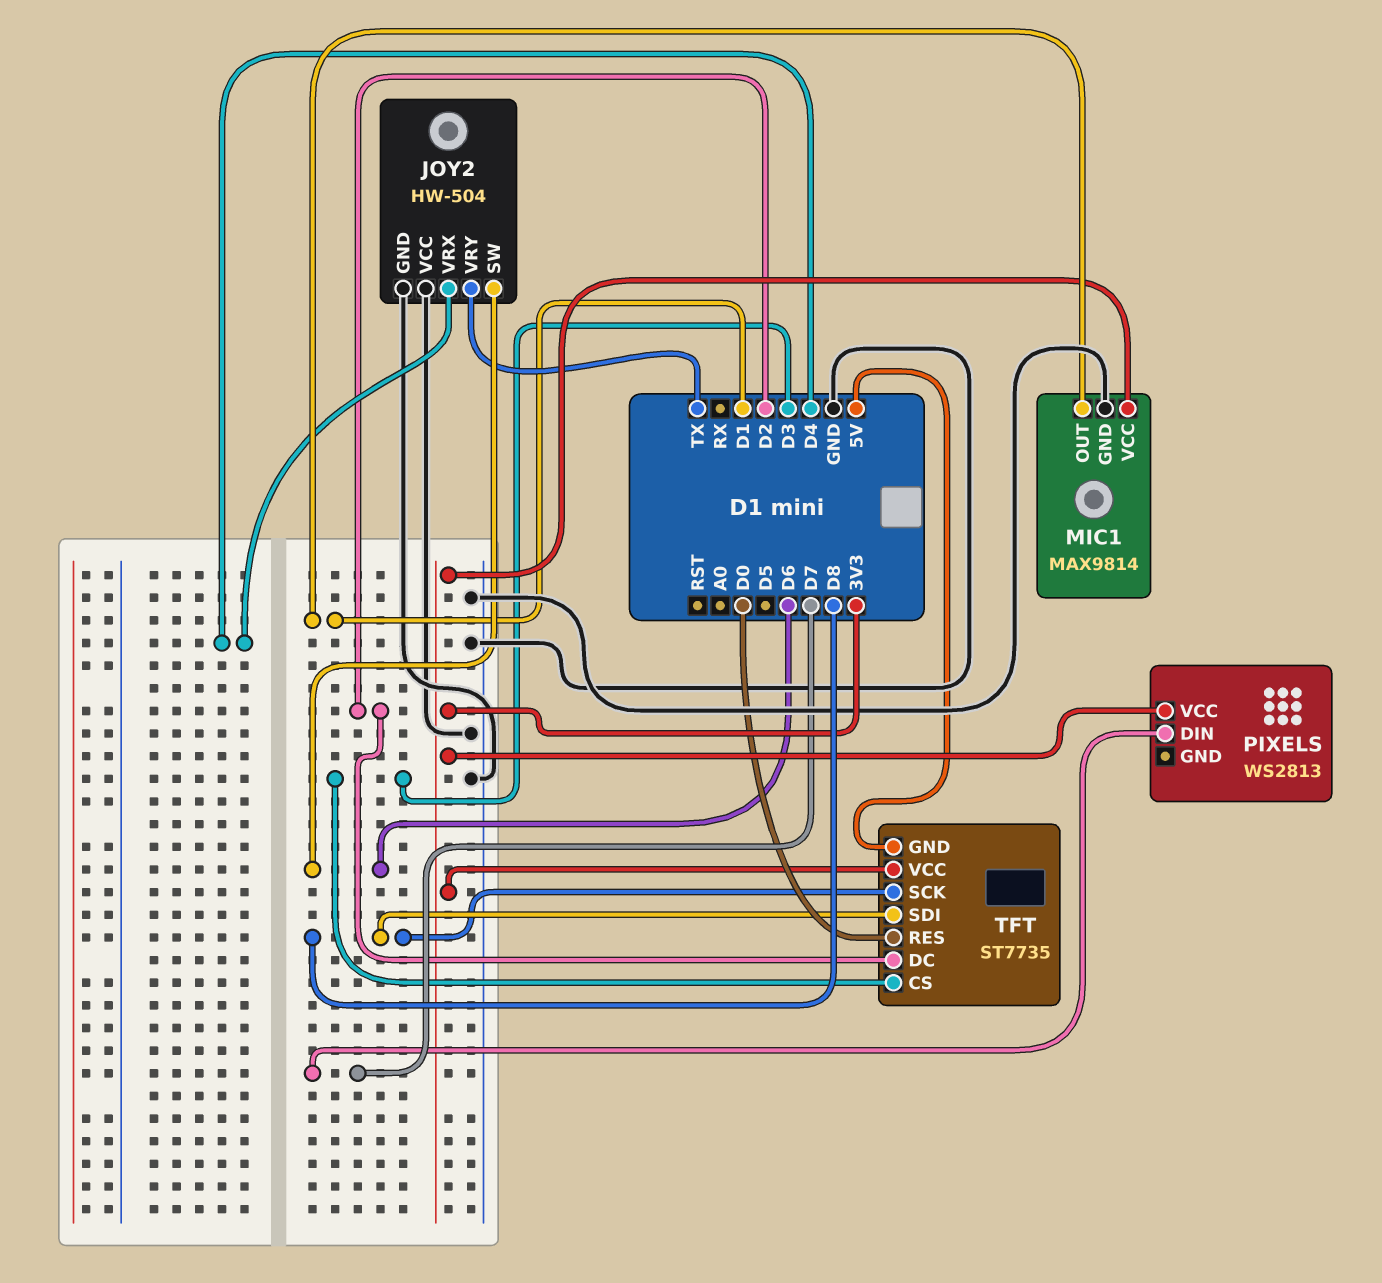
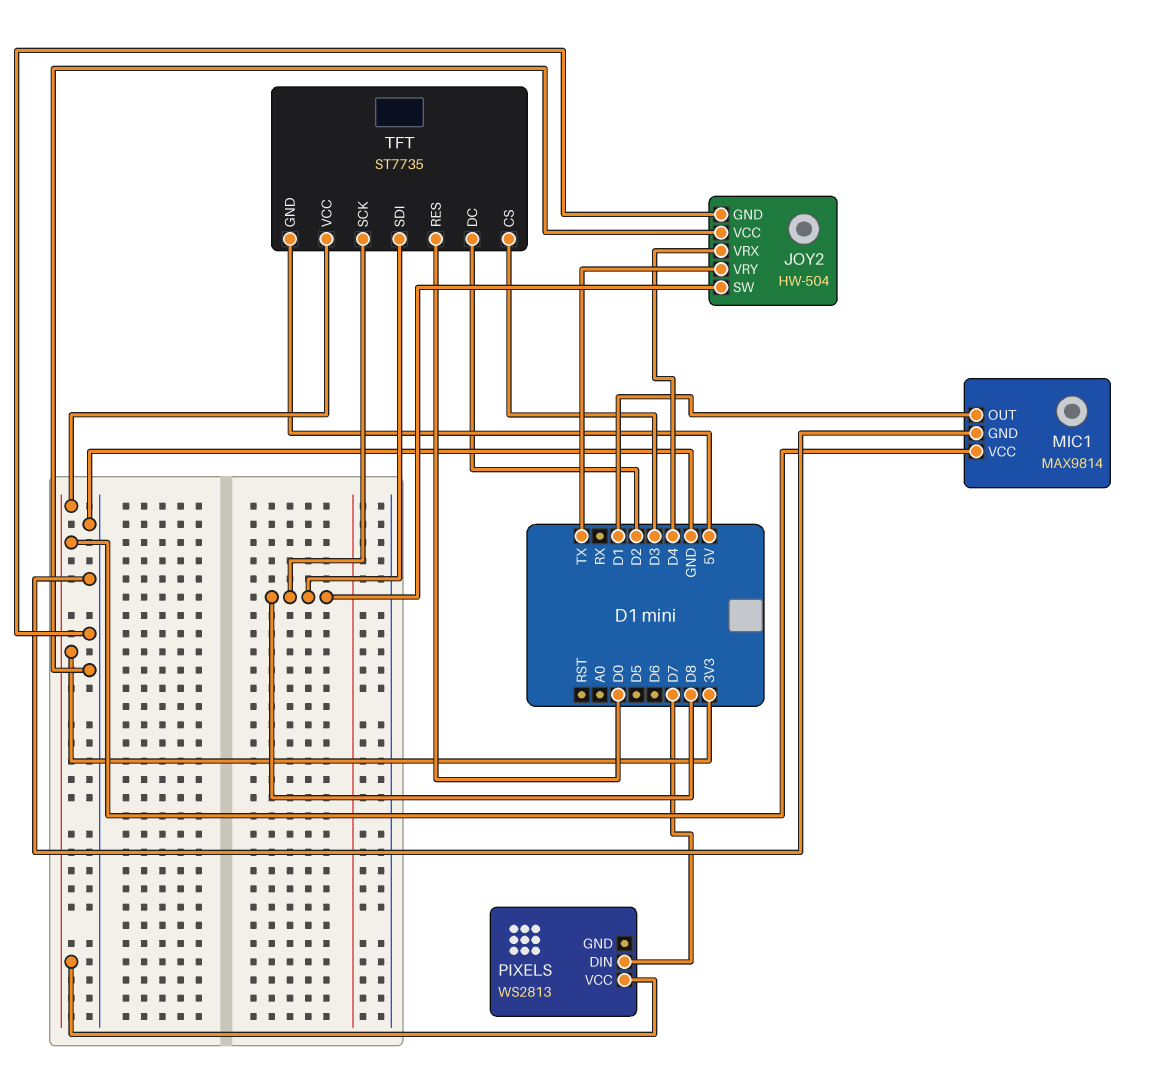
JOY2 pin SW: D6 -> D8

